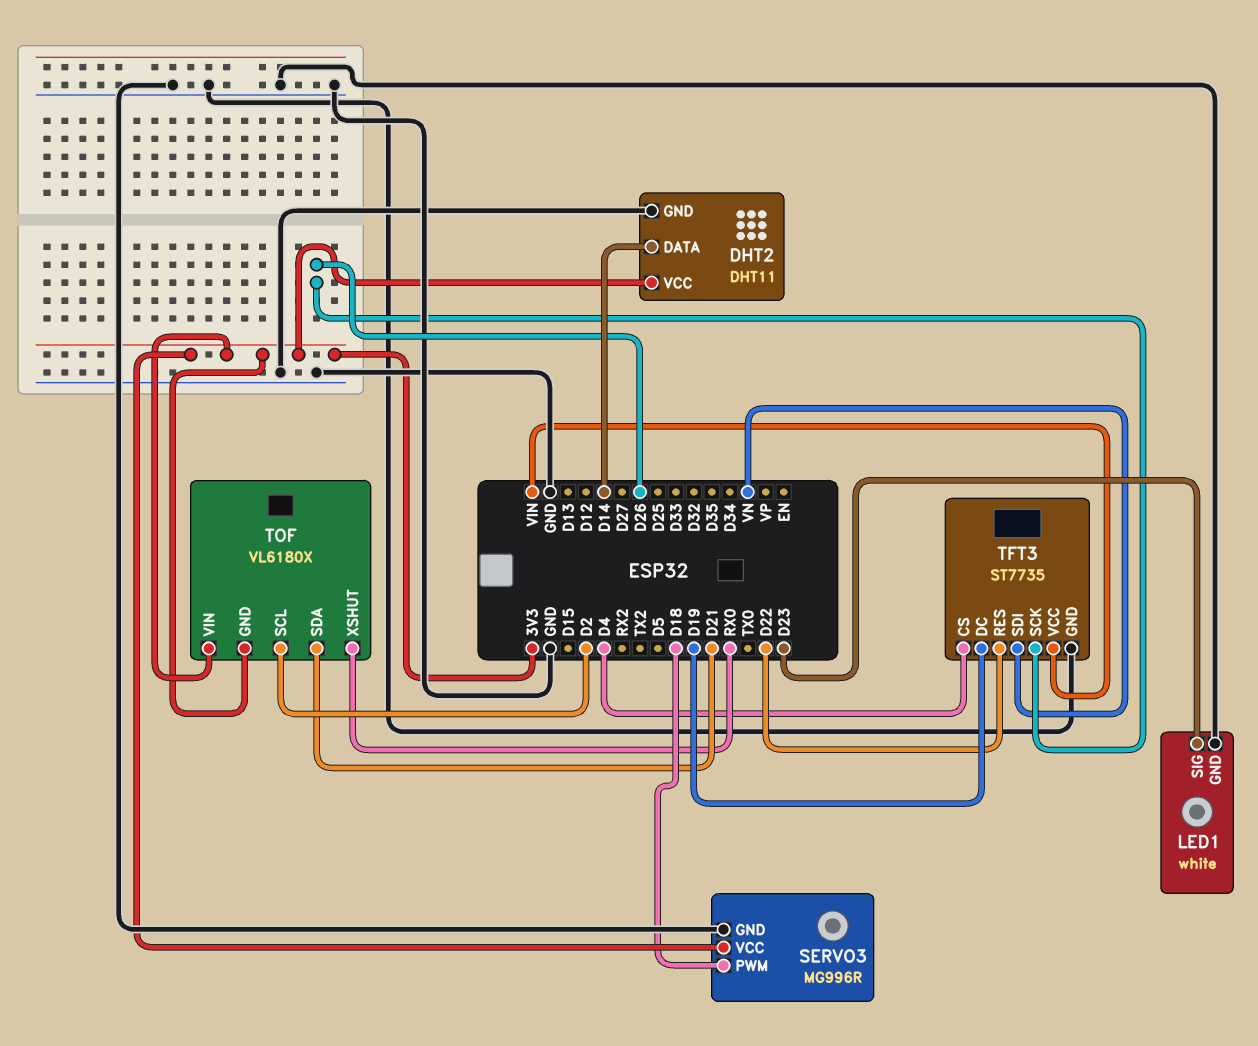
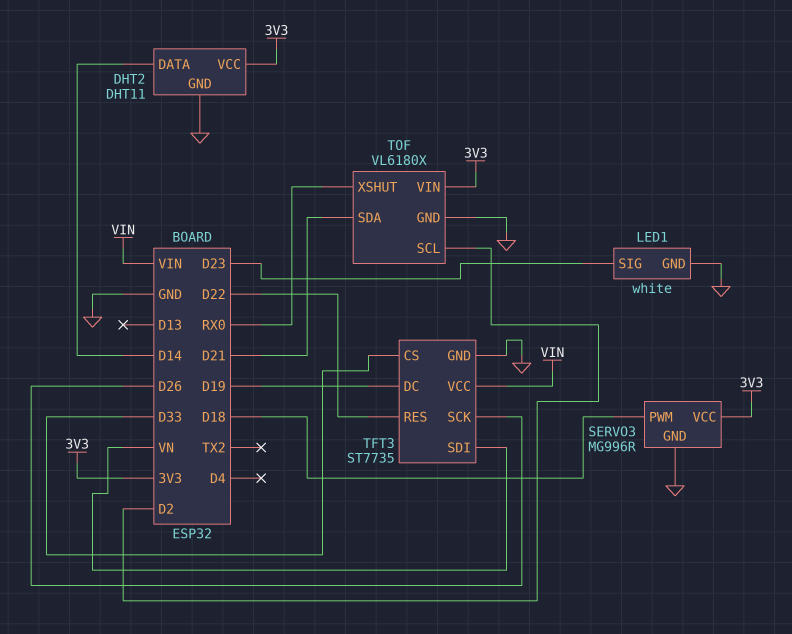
TFT3 pin CS: D4 -> D33
TOF pin GND: 3V3 -> GND

